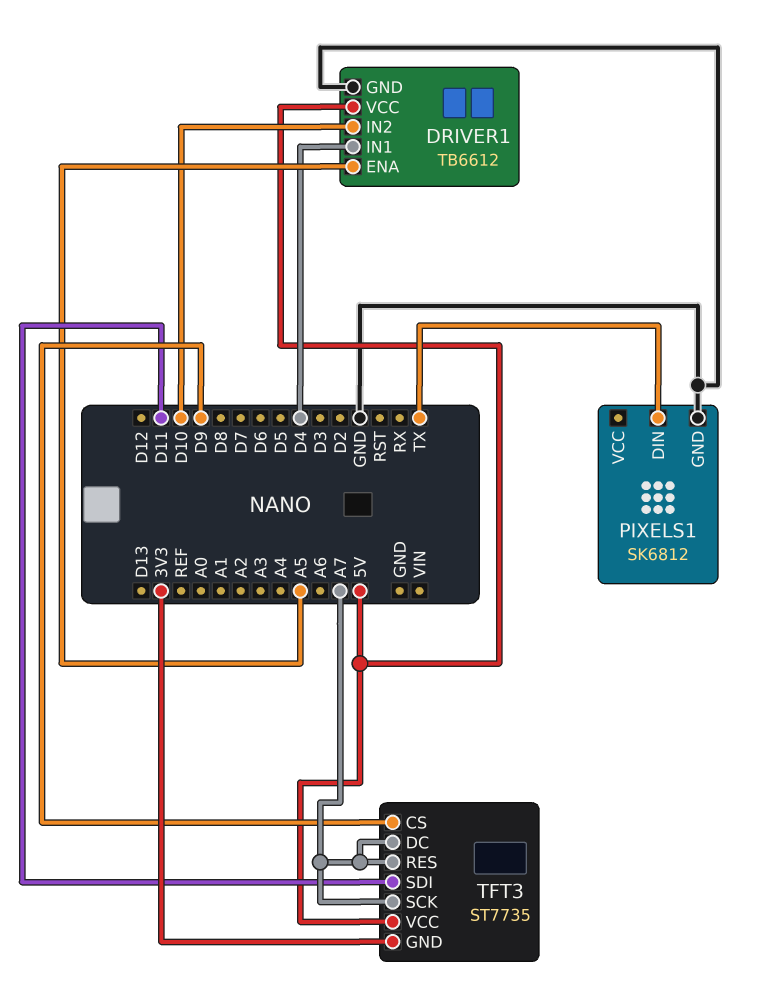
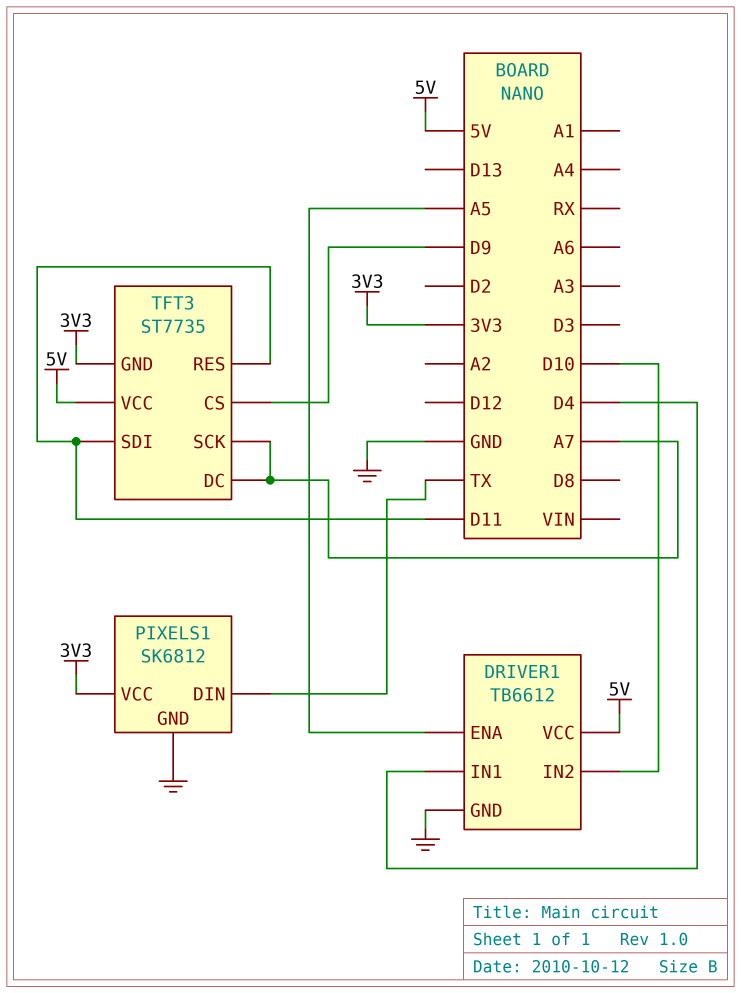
PIXELS1 pin VCC: none -> 3V3
TFT3 pin RES: A7 -> D11

